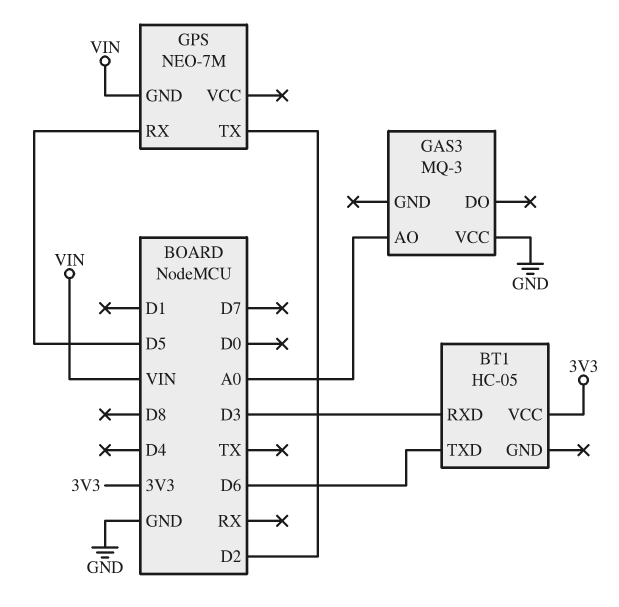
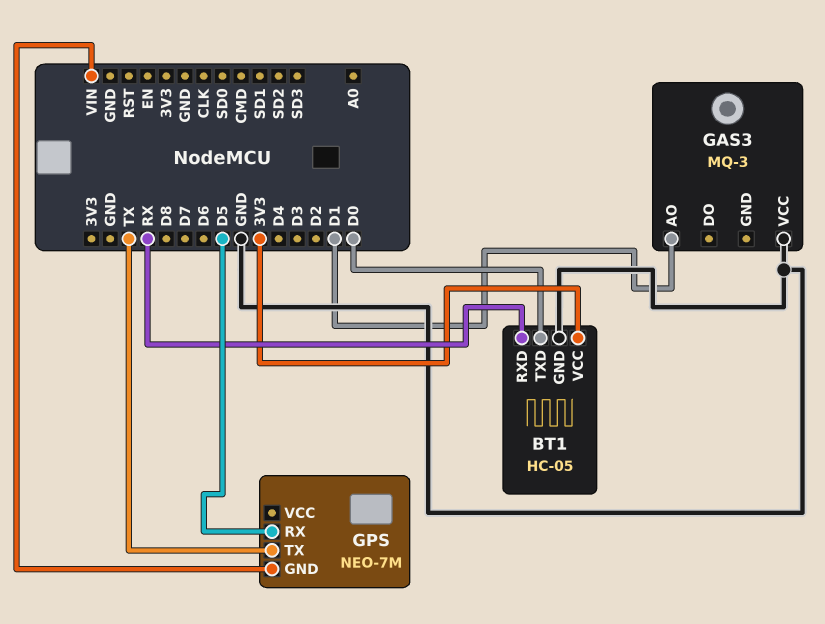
BT1 pin GND: none -> GND
BT1 pin RXD: D3 -> RX
BT1 pin TXD: D6 -> D0
GAS3 pin AO: A0 -> D1
GPS pin TX: D2 -> TX

